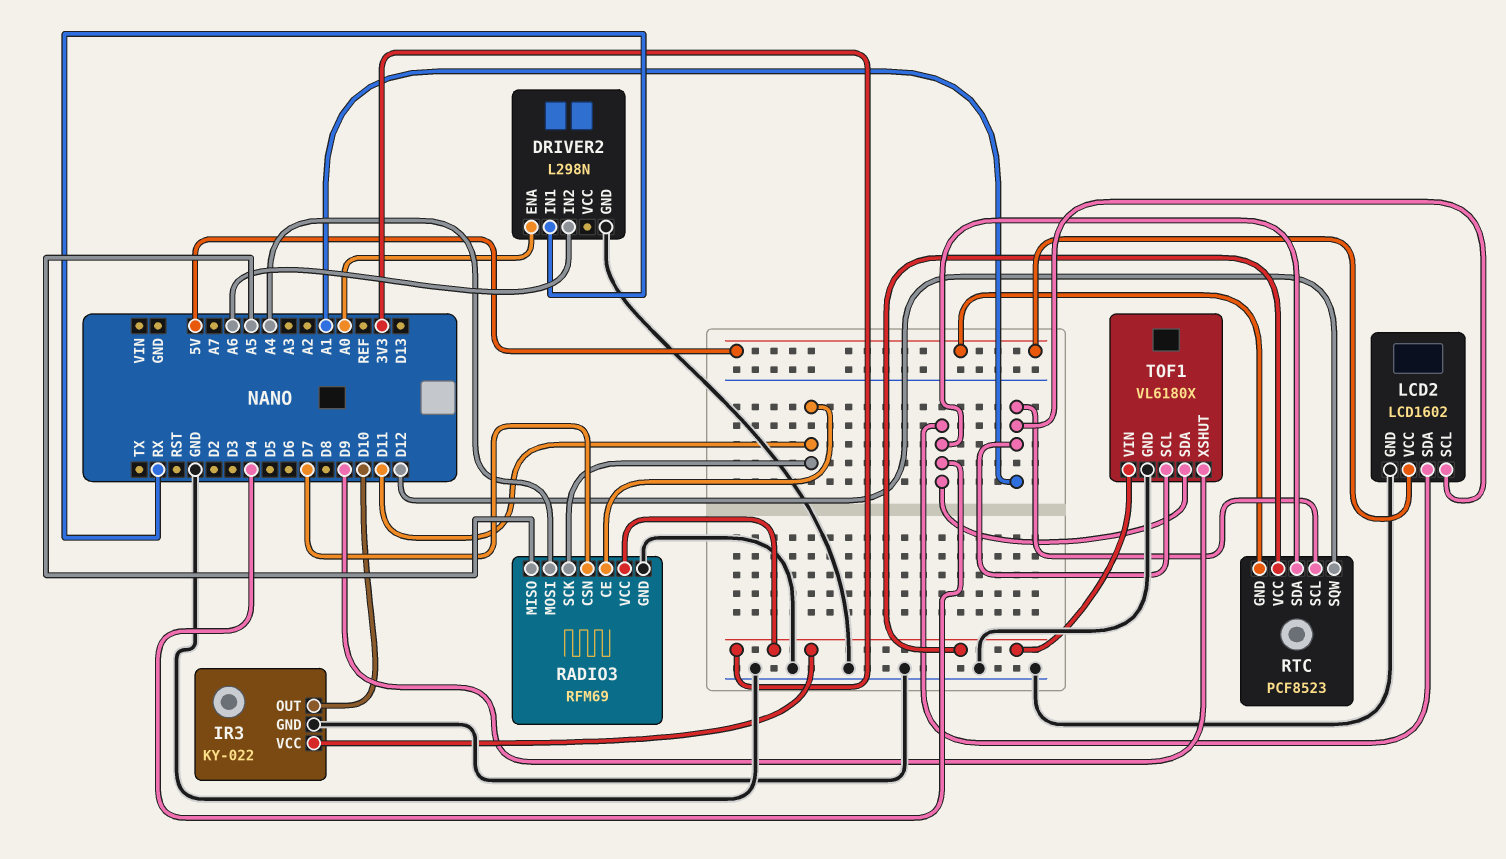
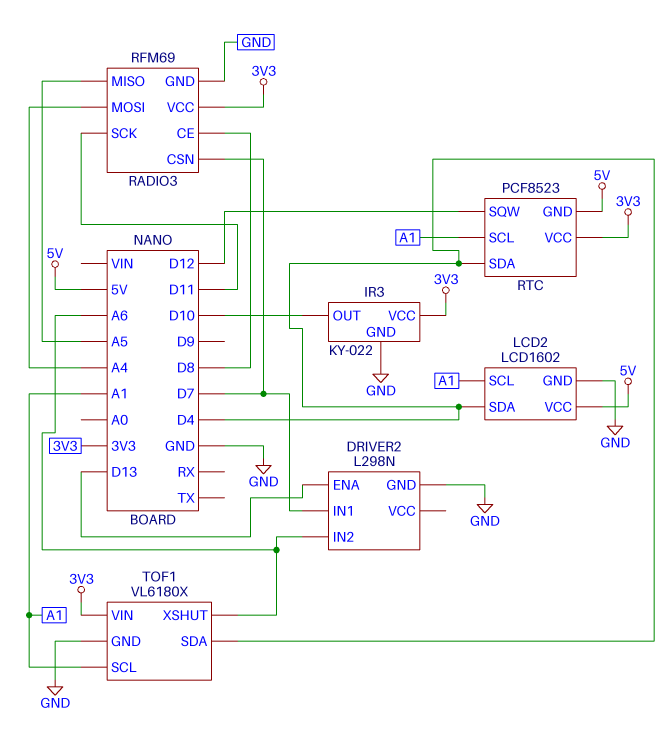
DRIVER2 pin ENA: A0 -> D13
DRIVER2 pin IN1: RX -> D7
RADIO3 pin CE: D11 -> D8
TOF1 pin XSHUT: D9 -> A6

